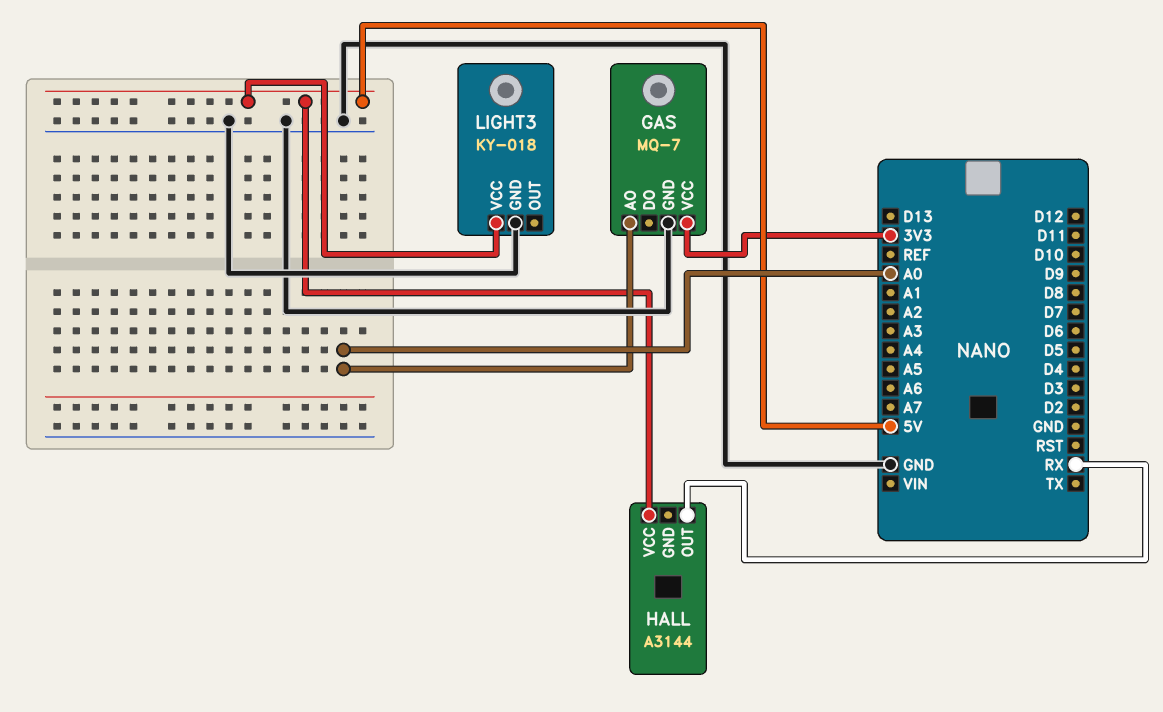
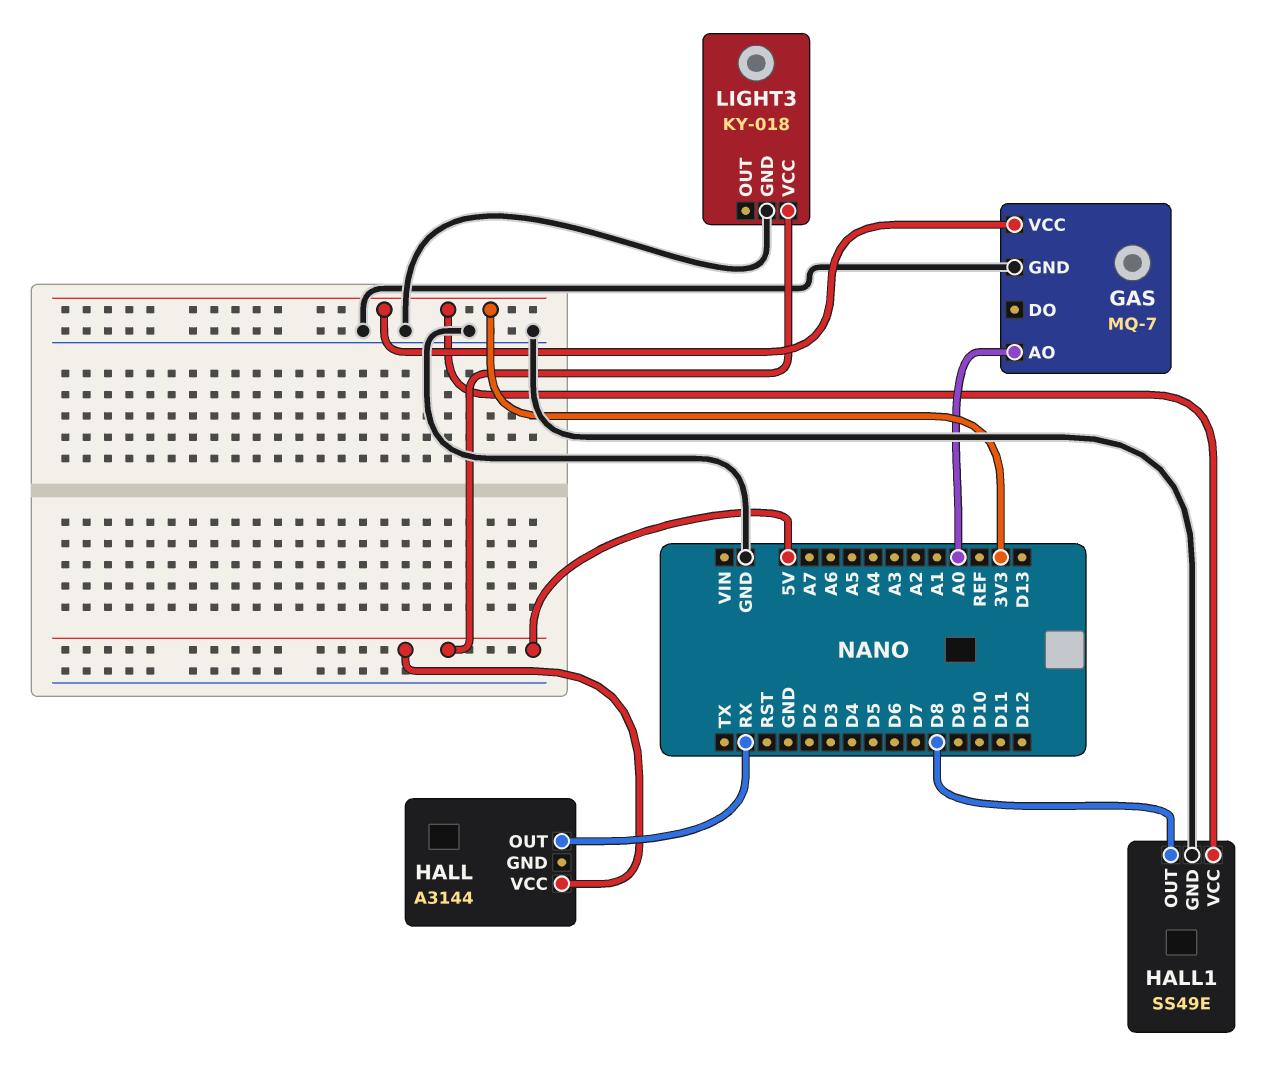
HALL1: none -> SS49E
HALL1 pin GND: none -> GND
HALL1 pin OUT: none -> D8
HALL1 pin VCC: none -> 3V3

